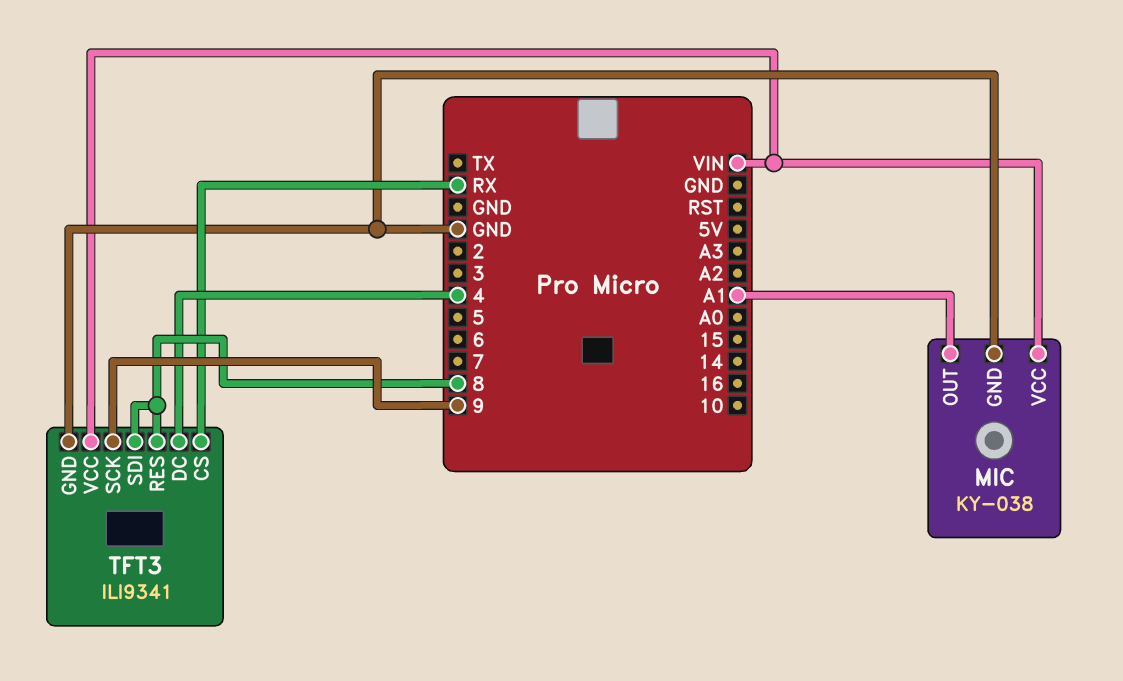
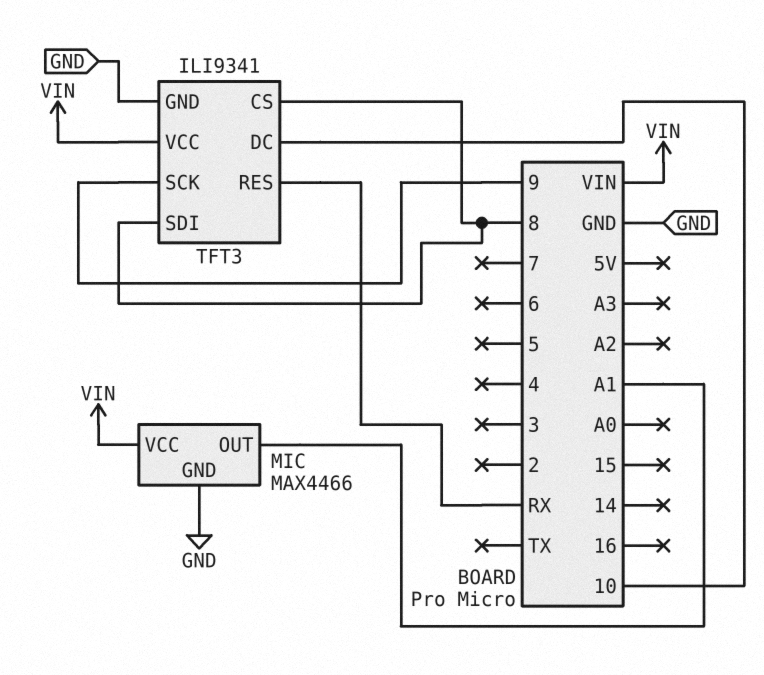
MIC: KY-038 -> MAX4466
TFT3 pin CS: RX -> 8
TFT3 pin DC: 4 -> 10
TFT3 pin RES: 8 -> RX

